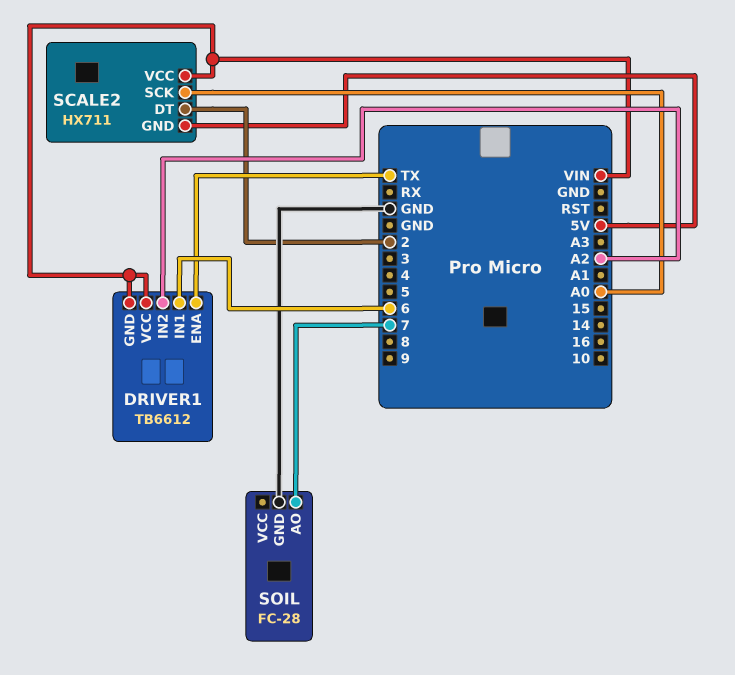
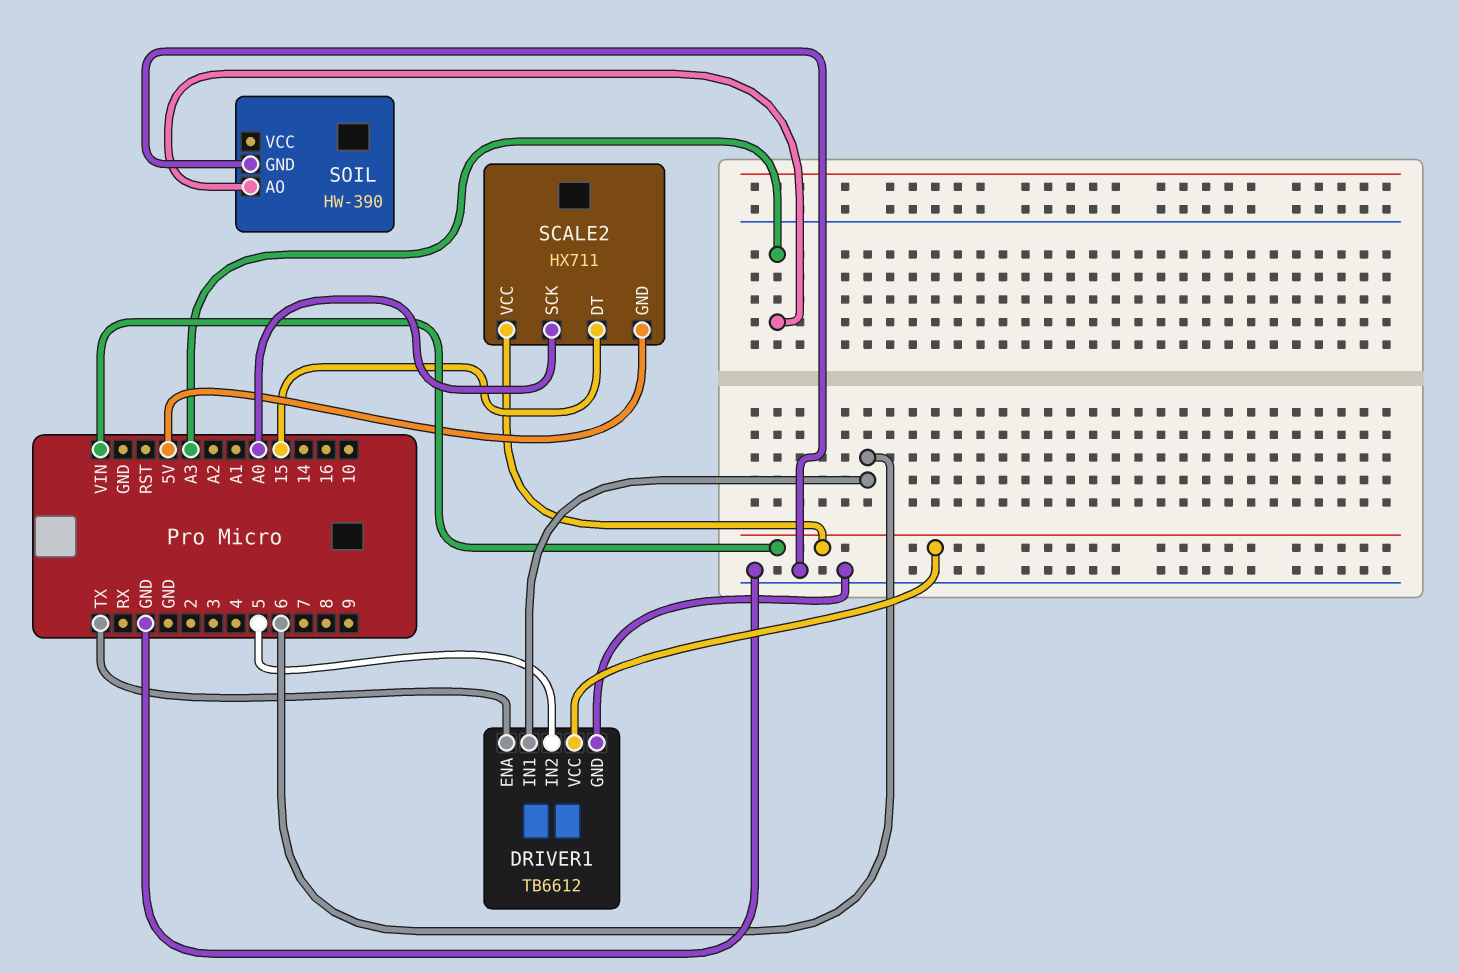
DRIVER1 pin GND: VIN -> GND
DRIVER1 pin IN2: A2 -> 5
SCALE2 pin DT: 2 -> 15
SOIL: FC-28 -> HW-390
SOIL pin AO: 7 -> A3

